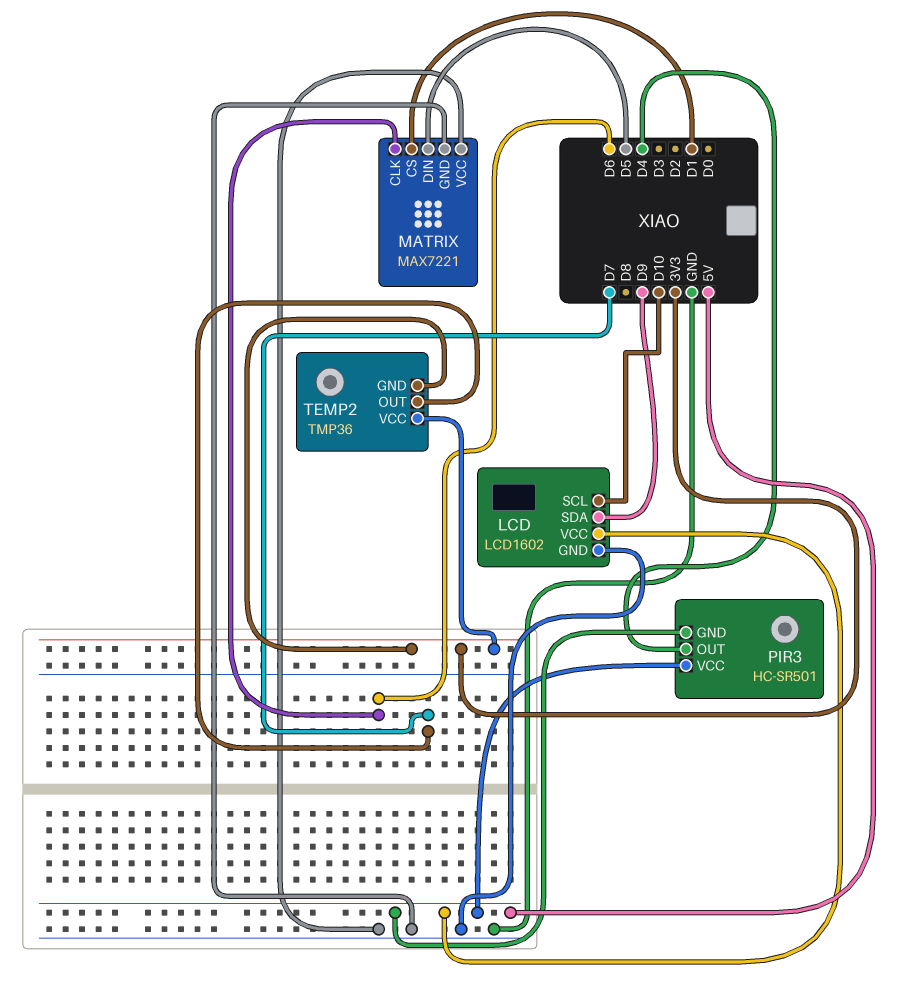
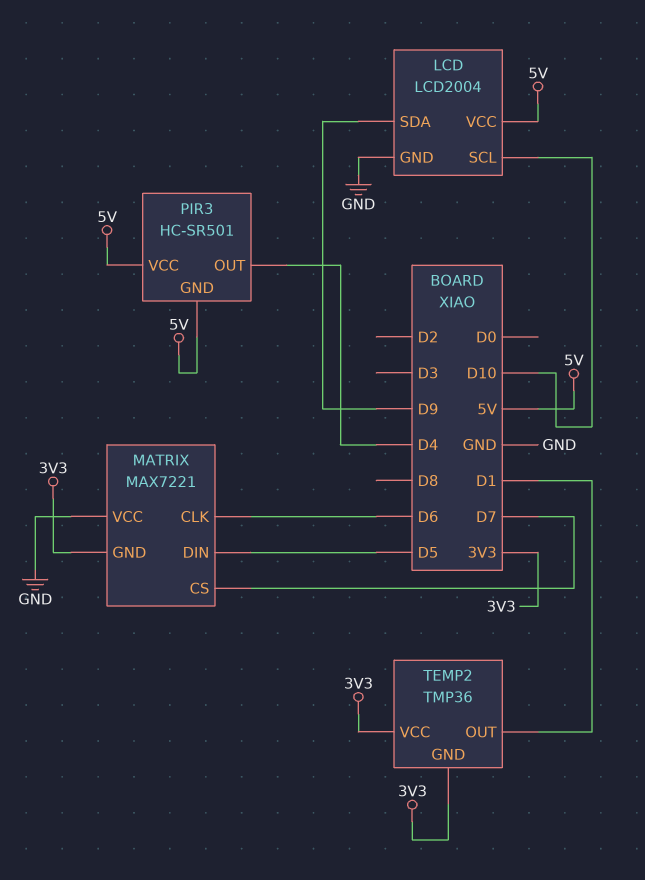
LCD: LCD1602 -> LCD2004
MATRIX pin CS: D1 -> D7
MATRIX pin GND: GND -> 3V3
TEMP2 pin OUT: D7 -> D1

